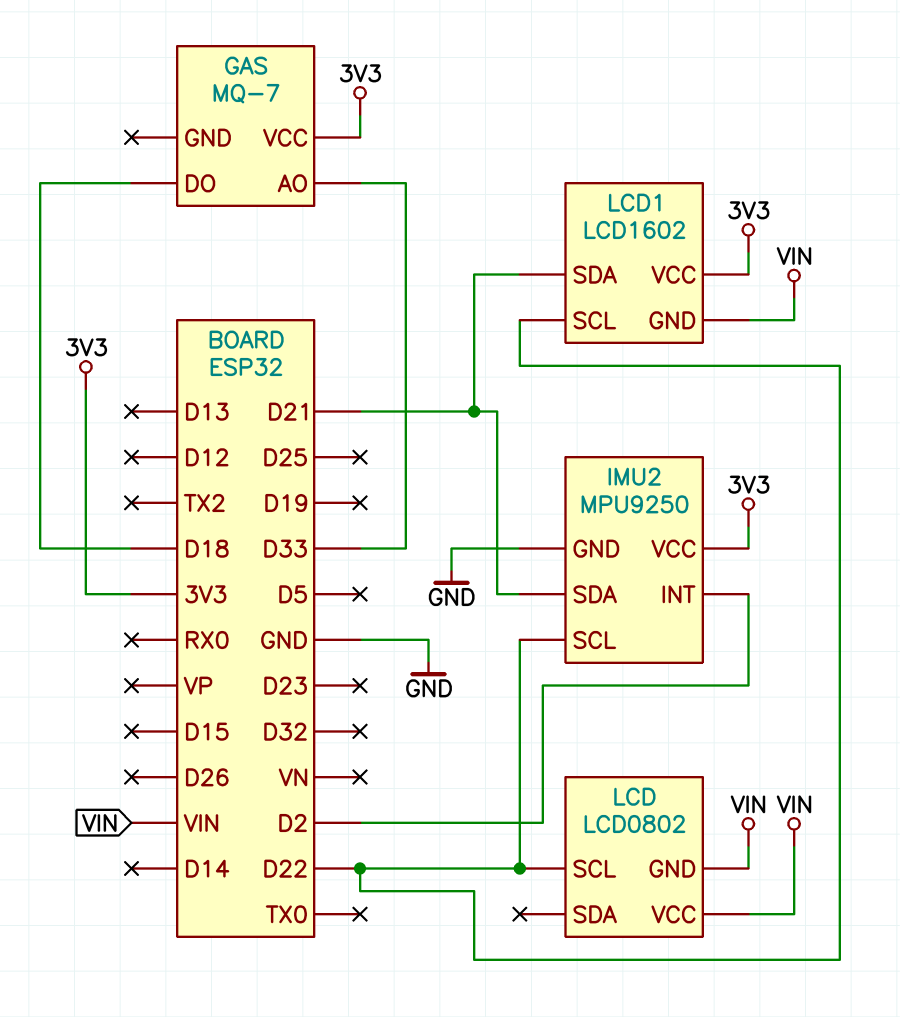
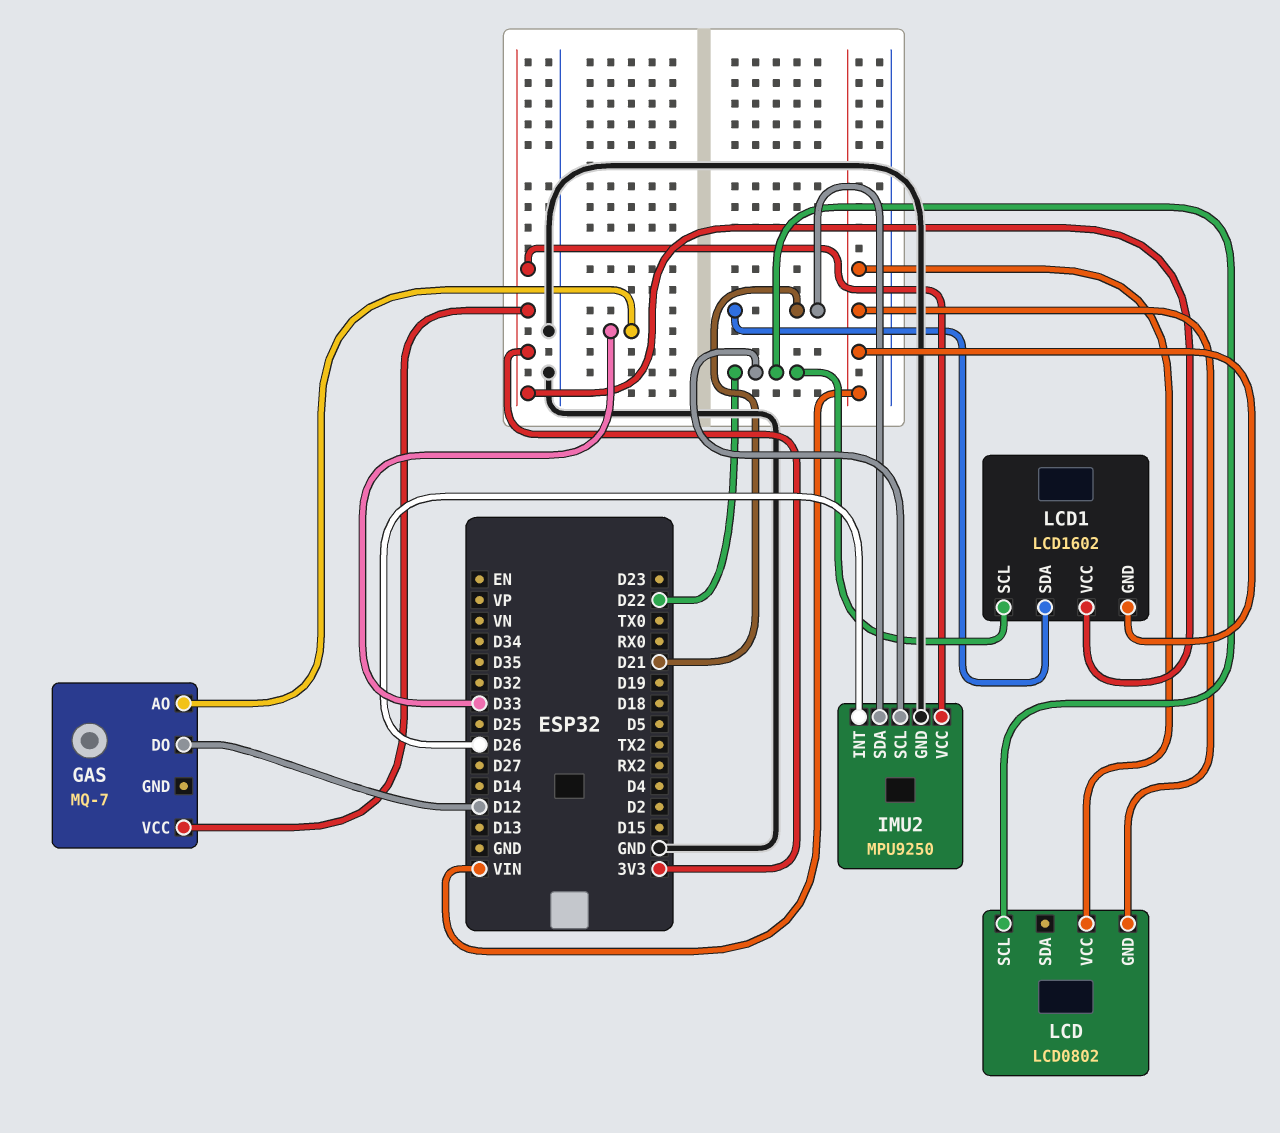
GAS pin DO: D18 -> D12
IMU2 pin INT: D2 -> D26

